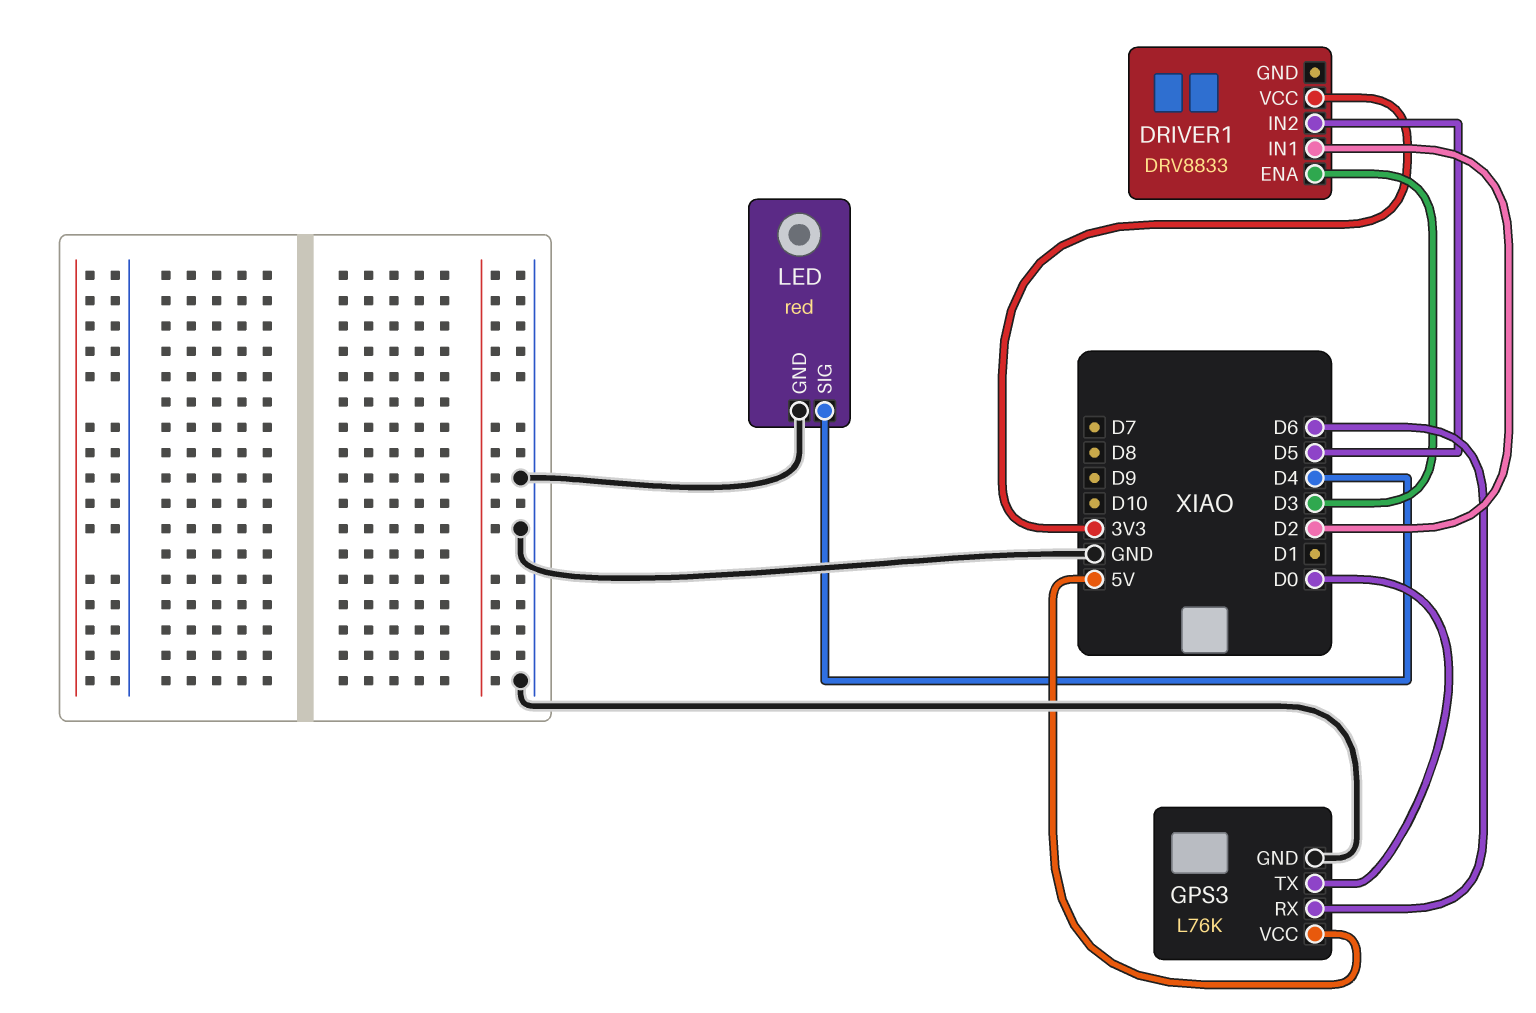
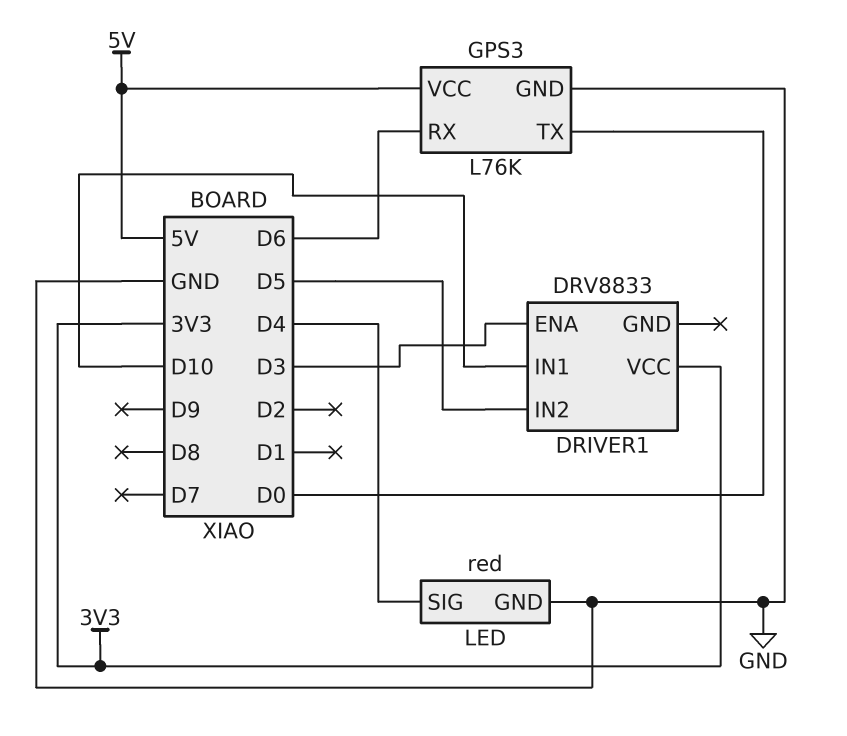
DRIVER1 pin IN1: D2 -> D10

